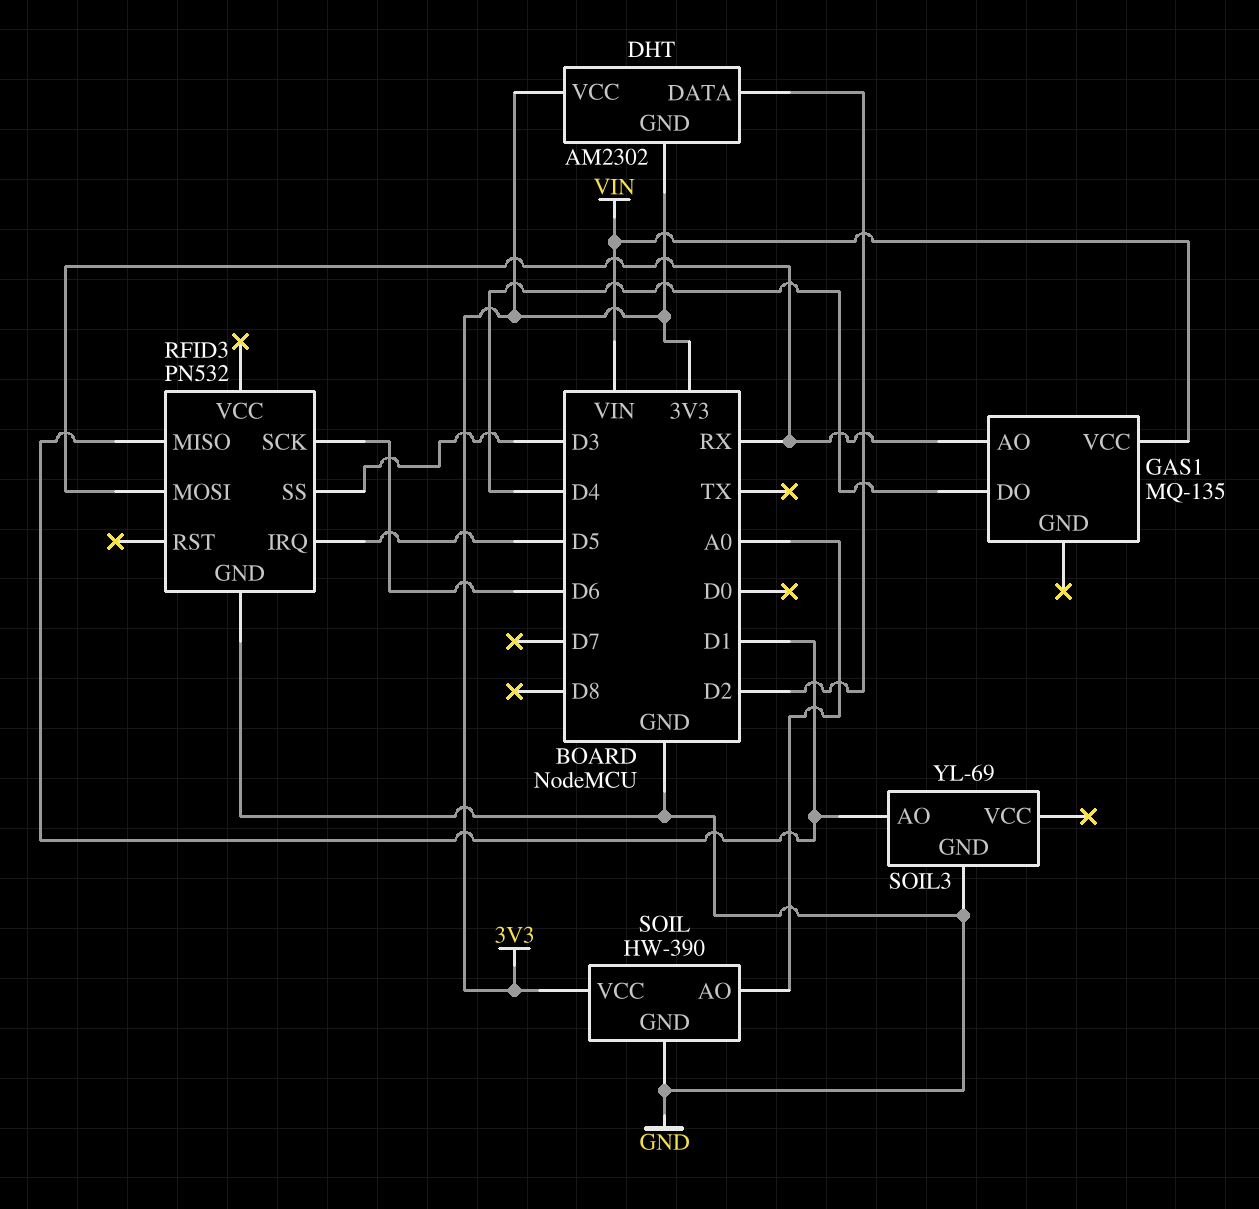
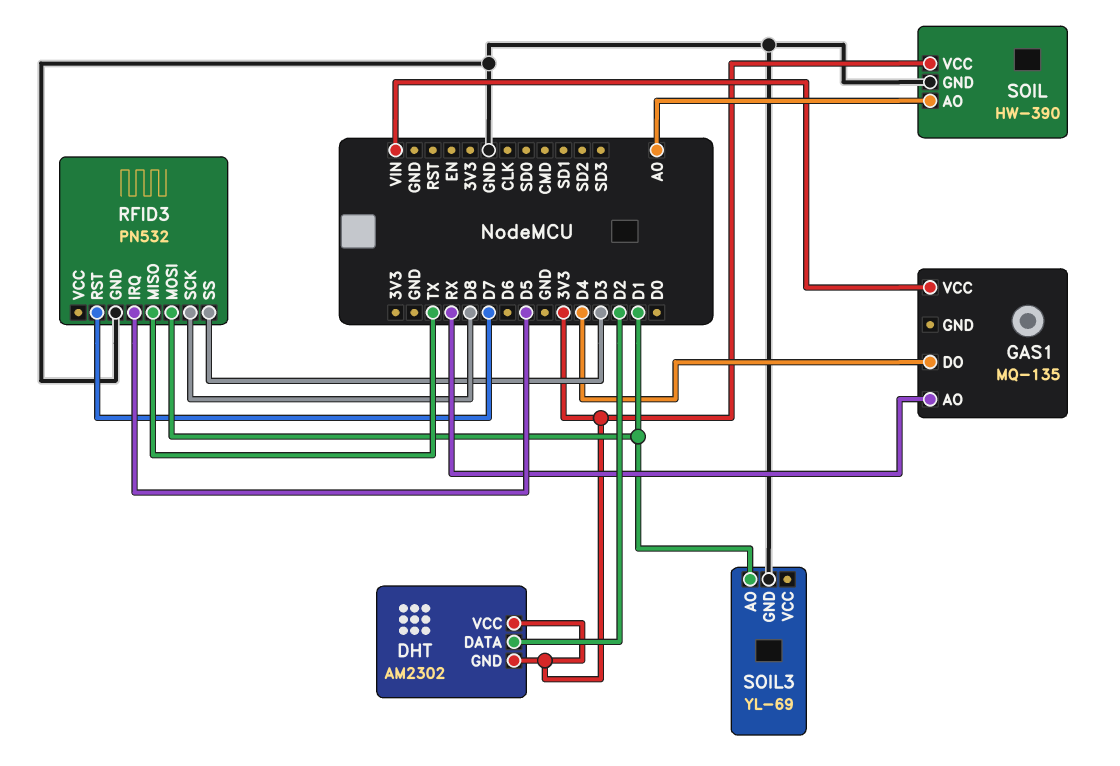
RFID3 pin MISO: D1 -> TX
RFID3 pin MOSI: RX -> D1
RFID3 pin RST: none -> D7
RFID3 pin SCK: D6 -> D8

